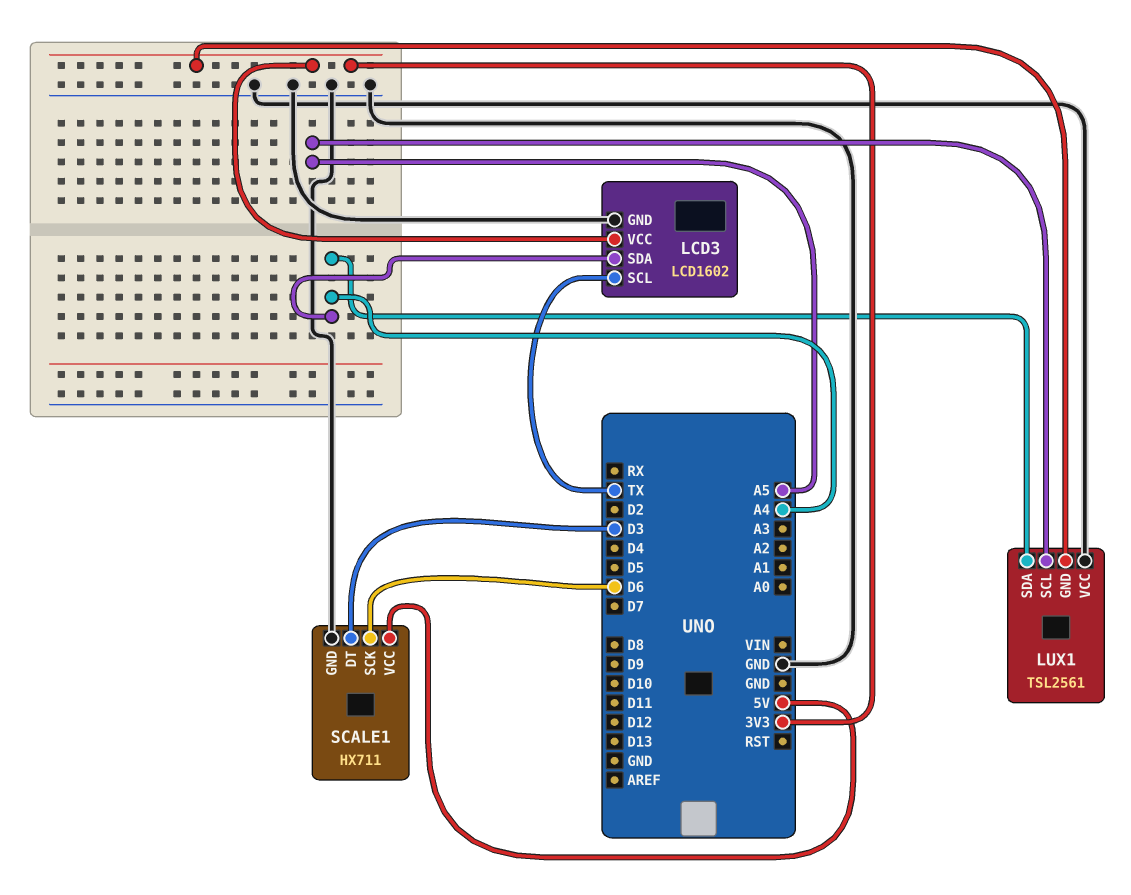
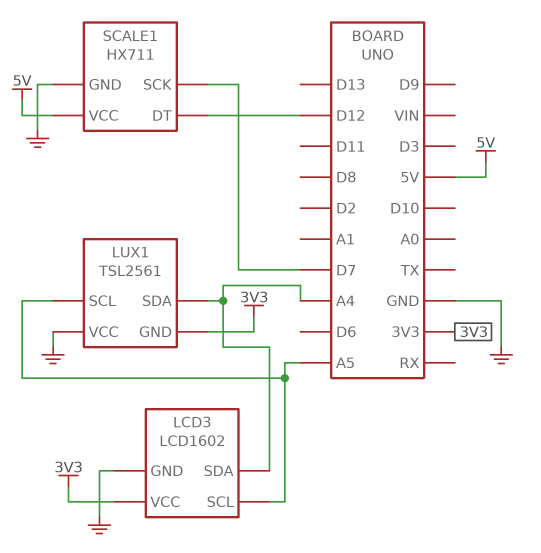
LCD3 pin SCL: TX -> A5
SCALE1 pin DT: D3 -> D12
SCALE1 pin SCK: D6 -> D7

